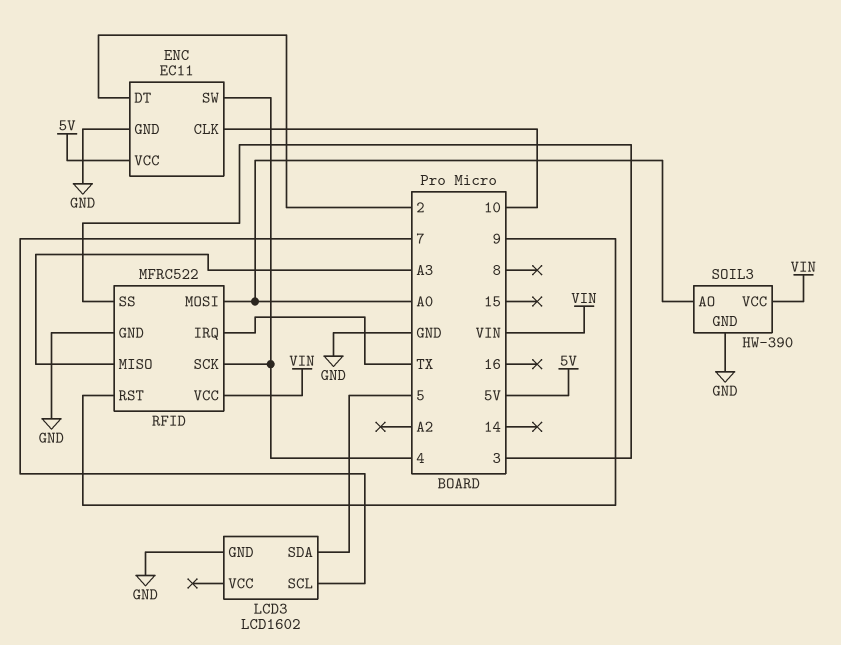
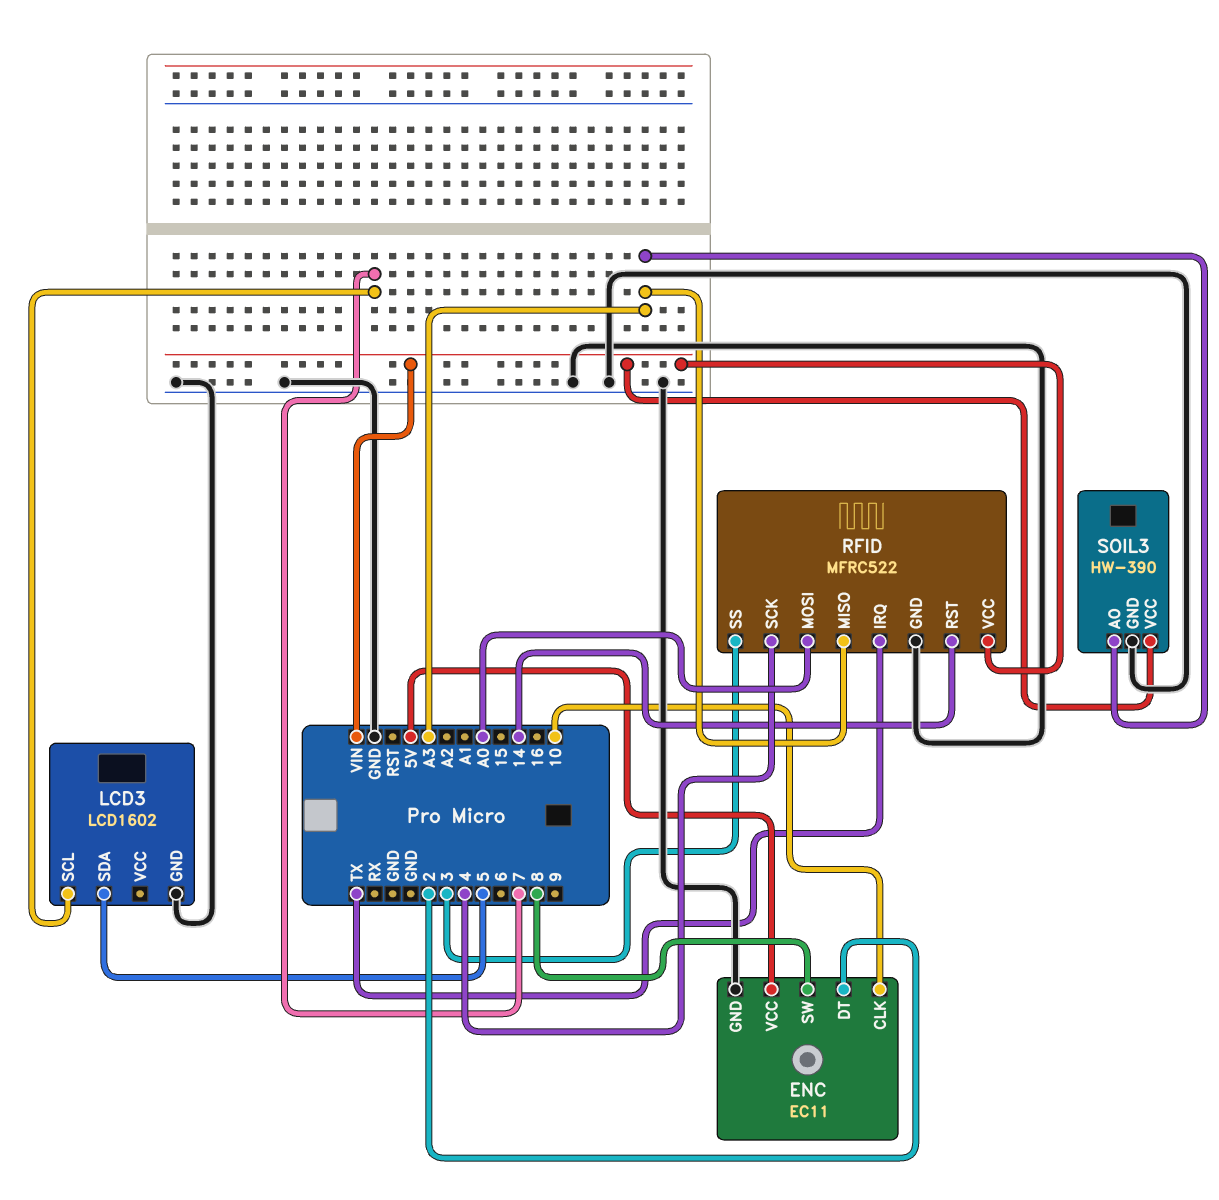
ENC pin SW: 4 -> 8
RFID pin RST: 9 -> 14
SOIL3 pin AO: A0 -> A3

